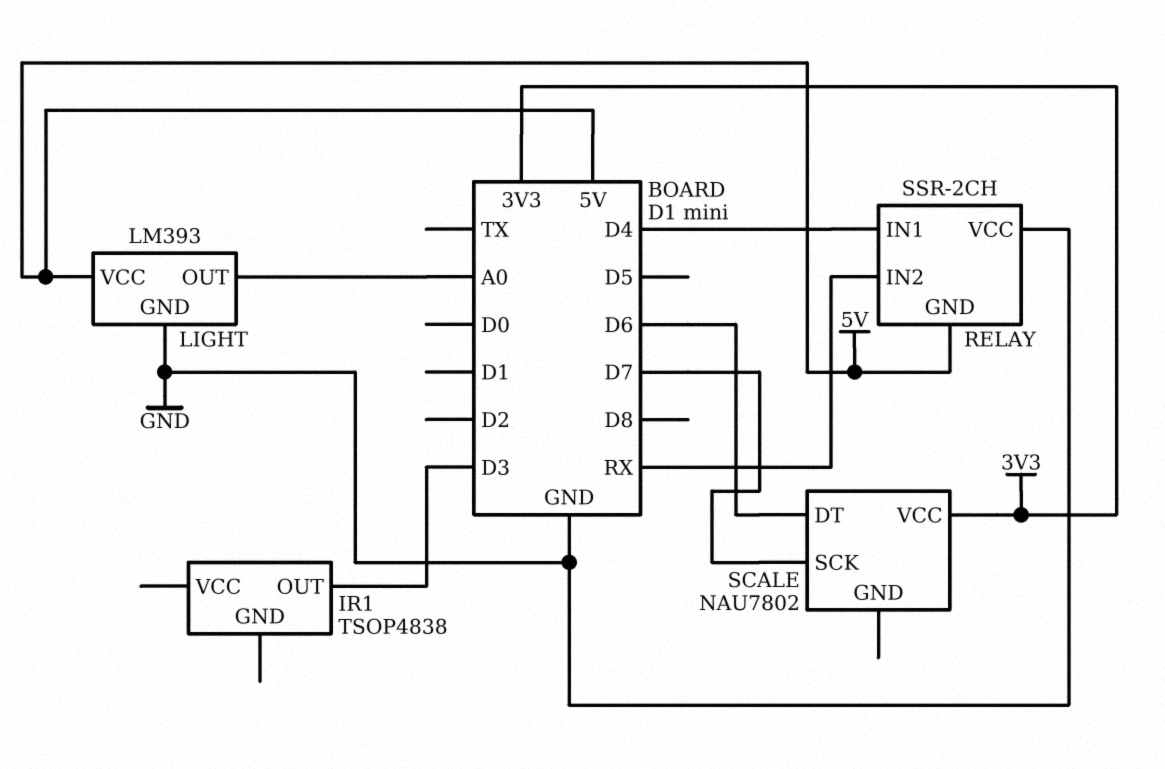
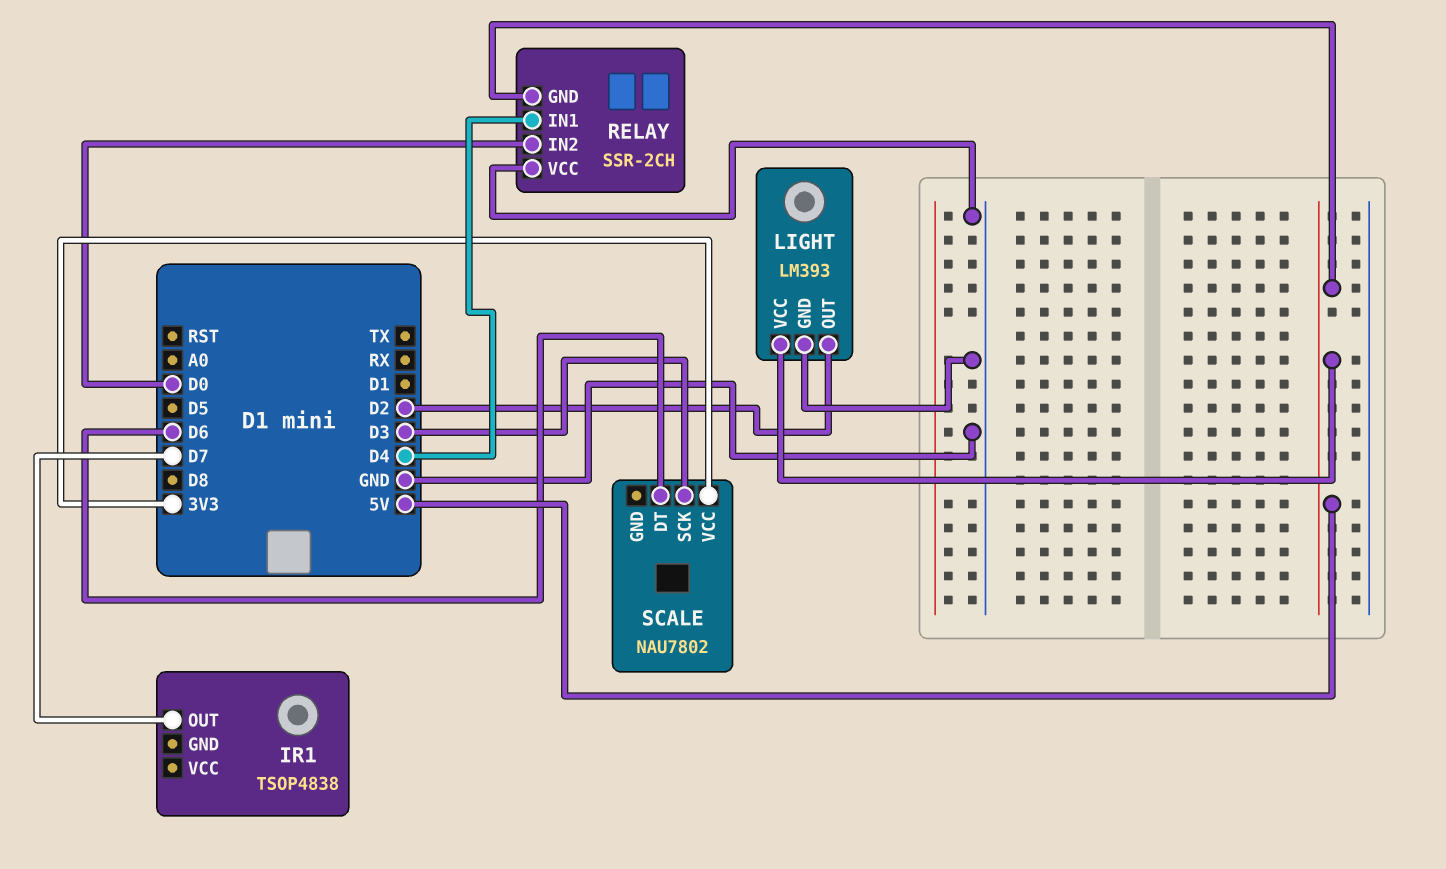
IR1 pin OUT: D3 -> D7
LIGHT pin OUT: A0 -> D2
RELAY pin IN2: RX -> D0
SCALE pin SCK: D7 -> D3

